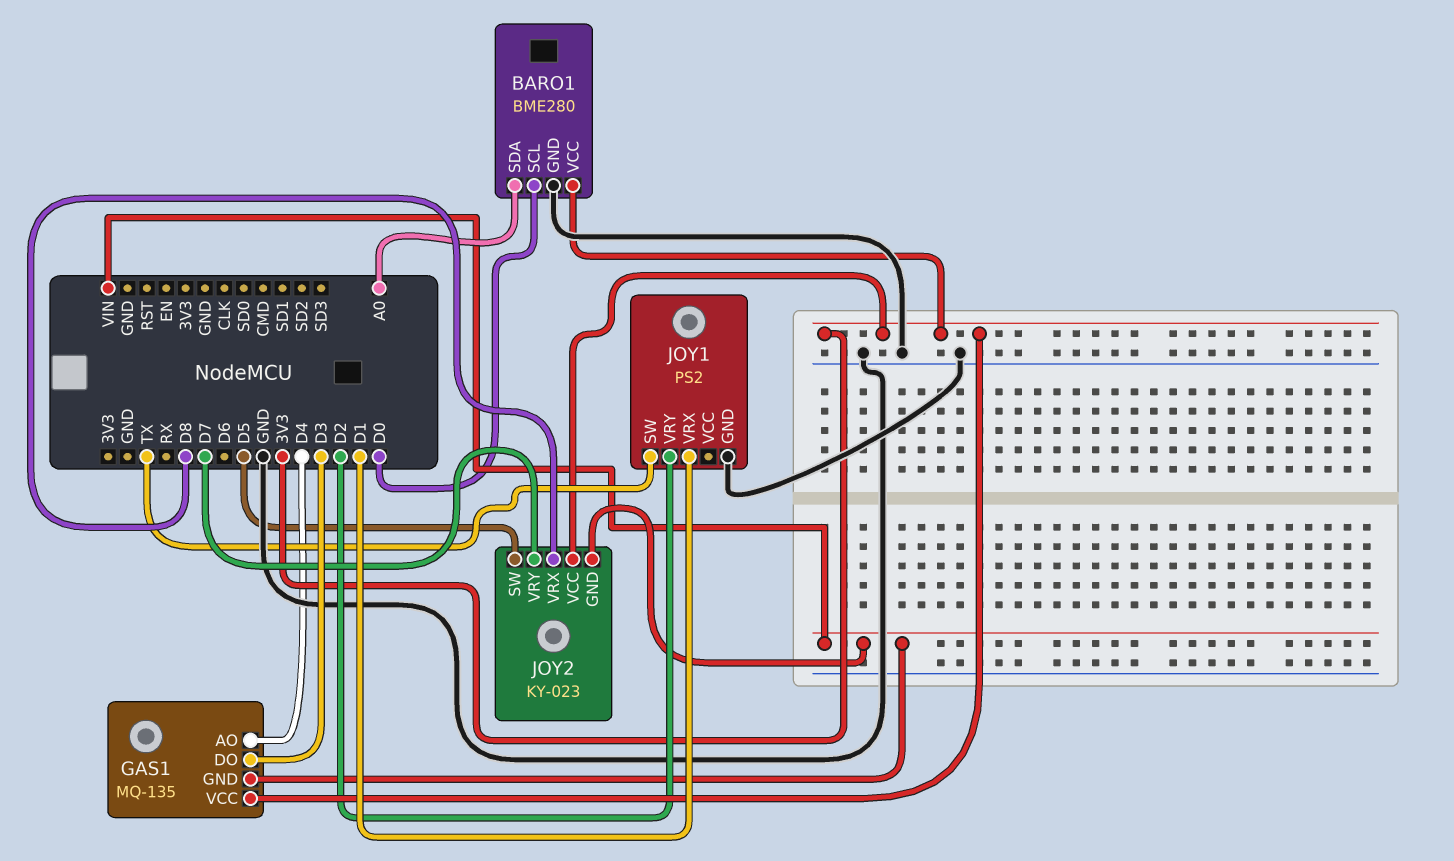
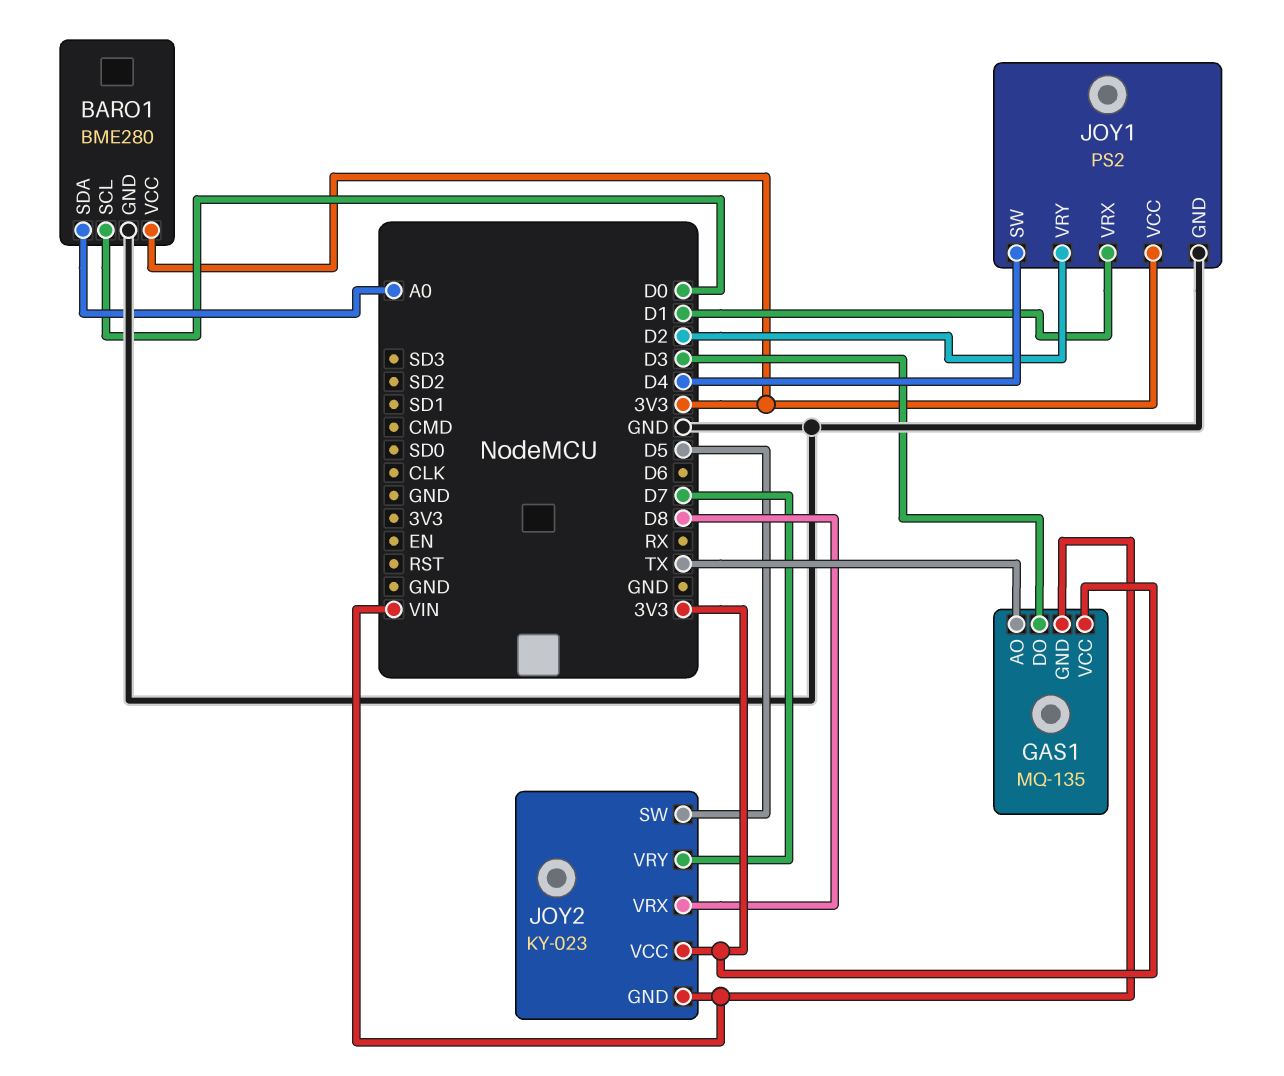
GAS1 pin AO: D4 -> TX
JOY1 pin SW: TX -> D4
JOY1 pin VCC: none -> 3V3

